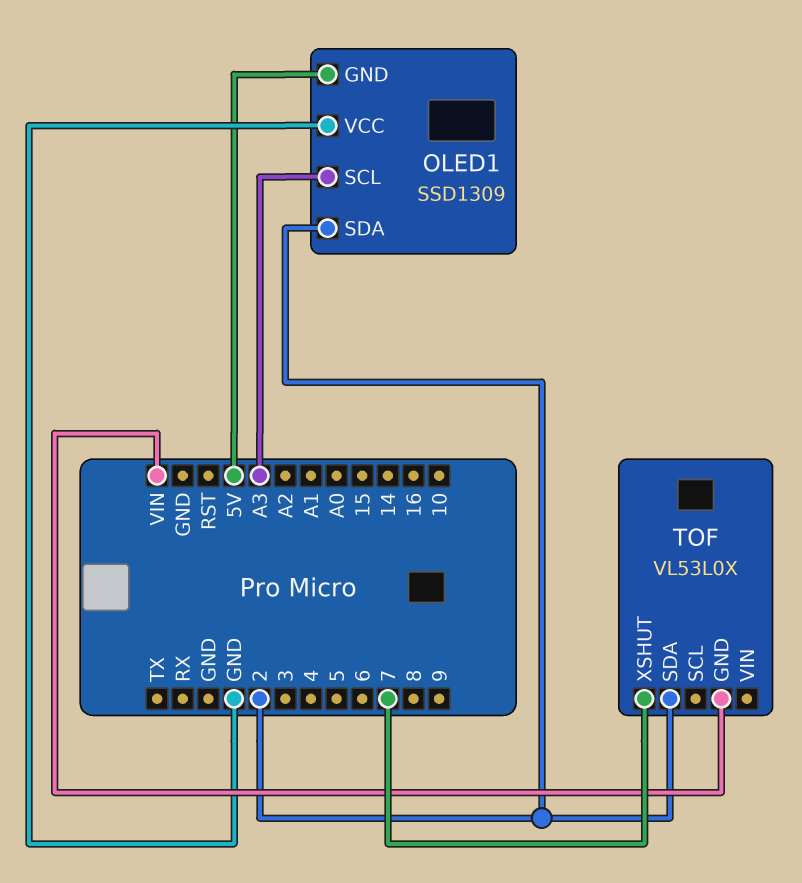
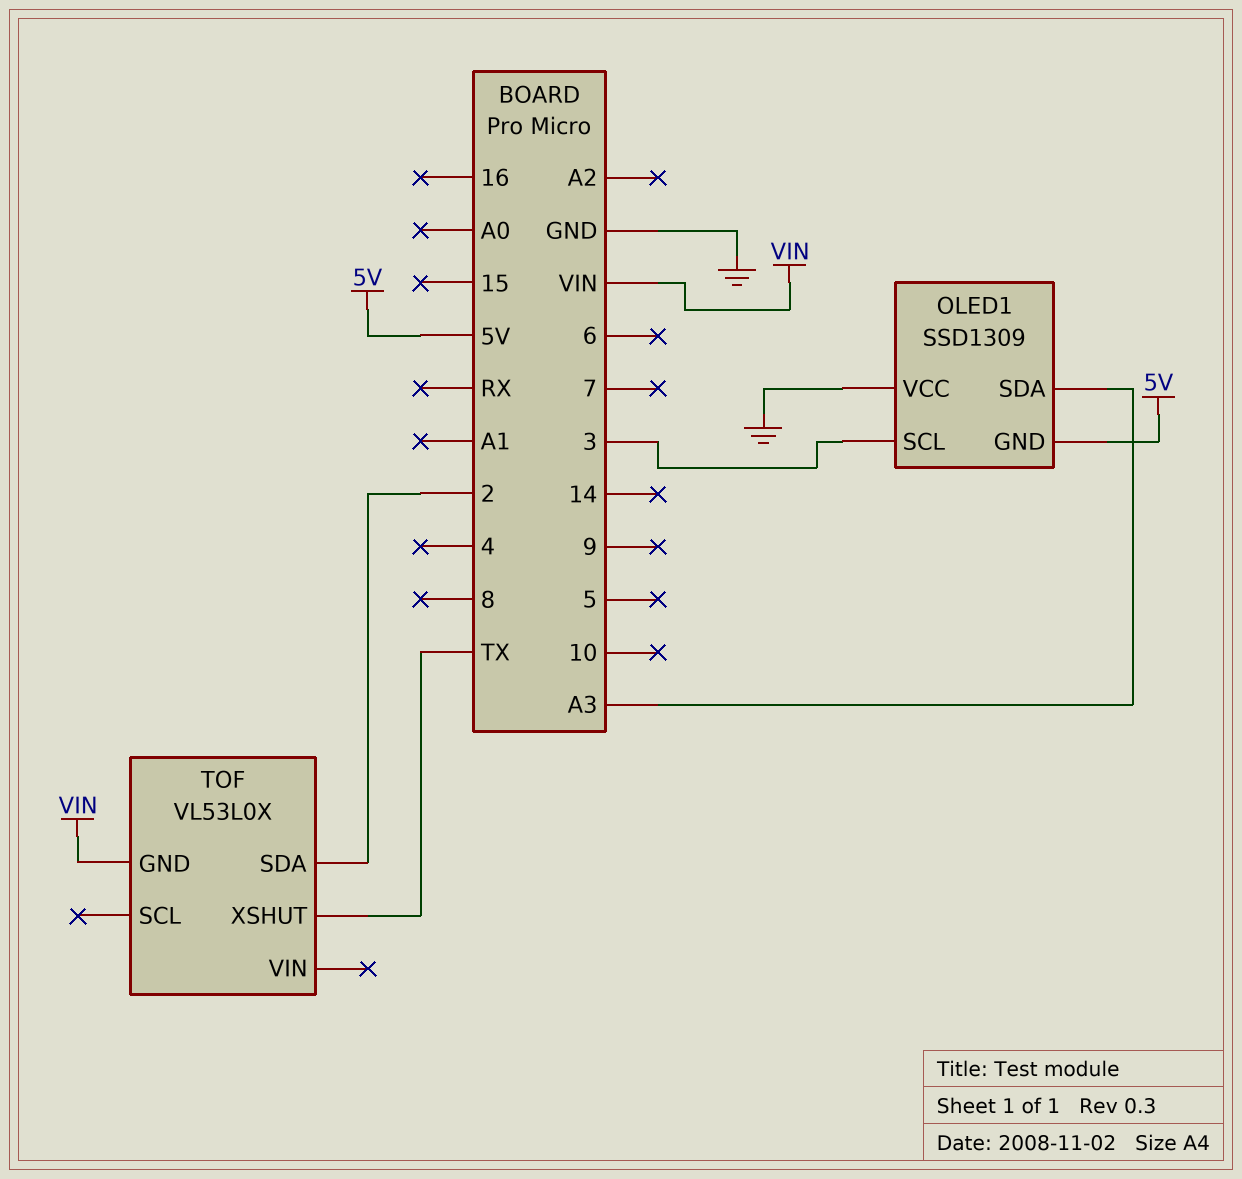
OLED1 pin SCL: A3 -> 3
OLED1 pin SDA: 2 -> A3
TOF pin XSHUT: 7 -> TX

